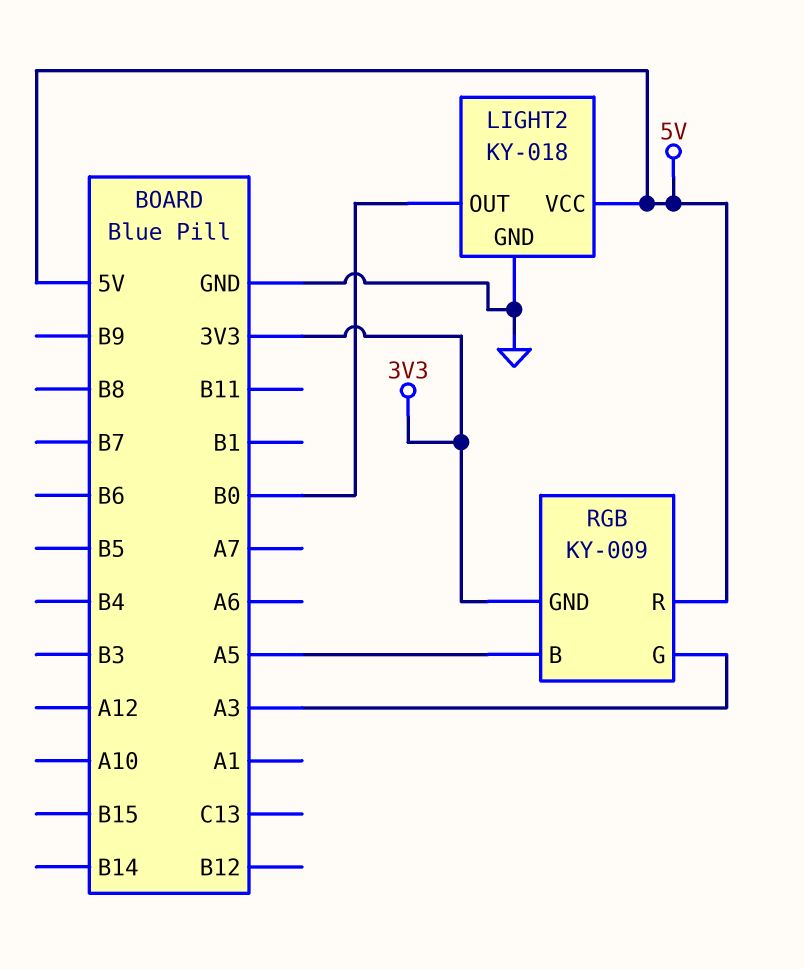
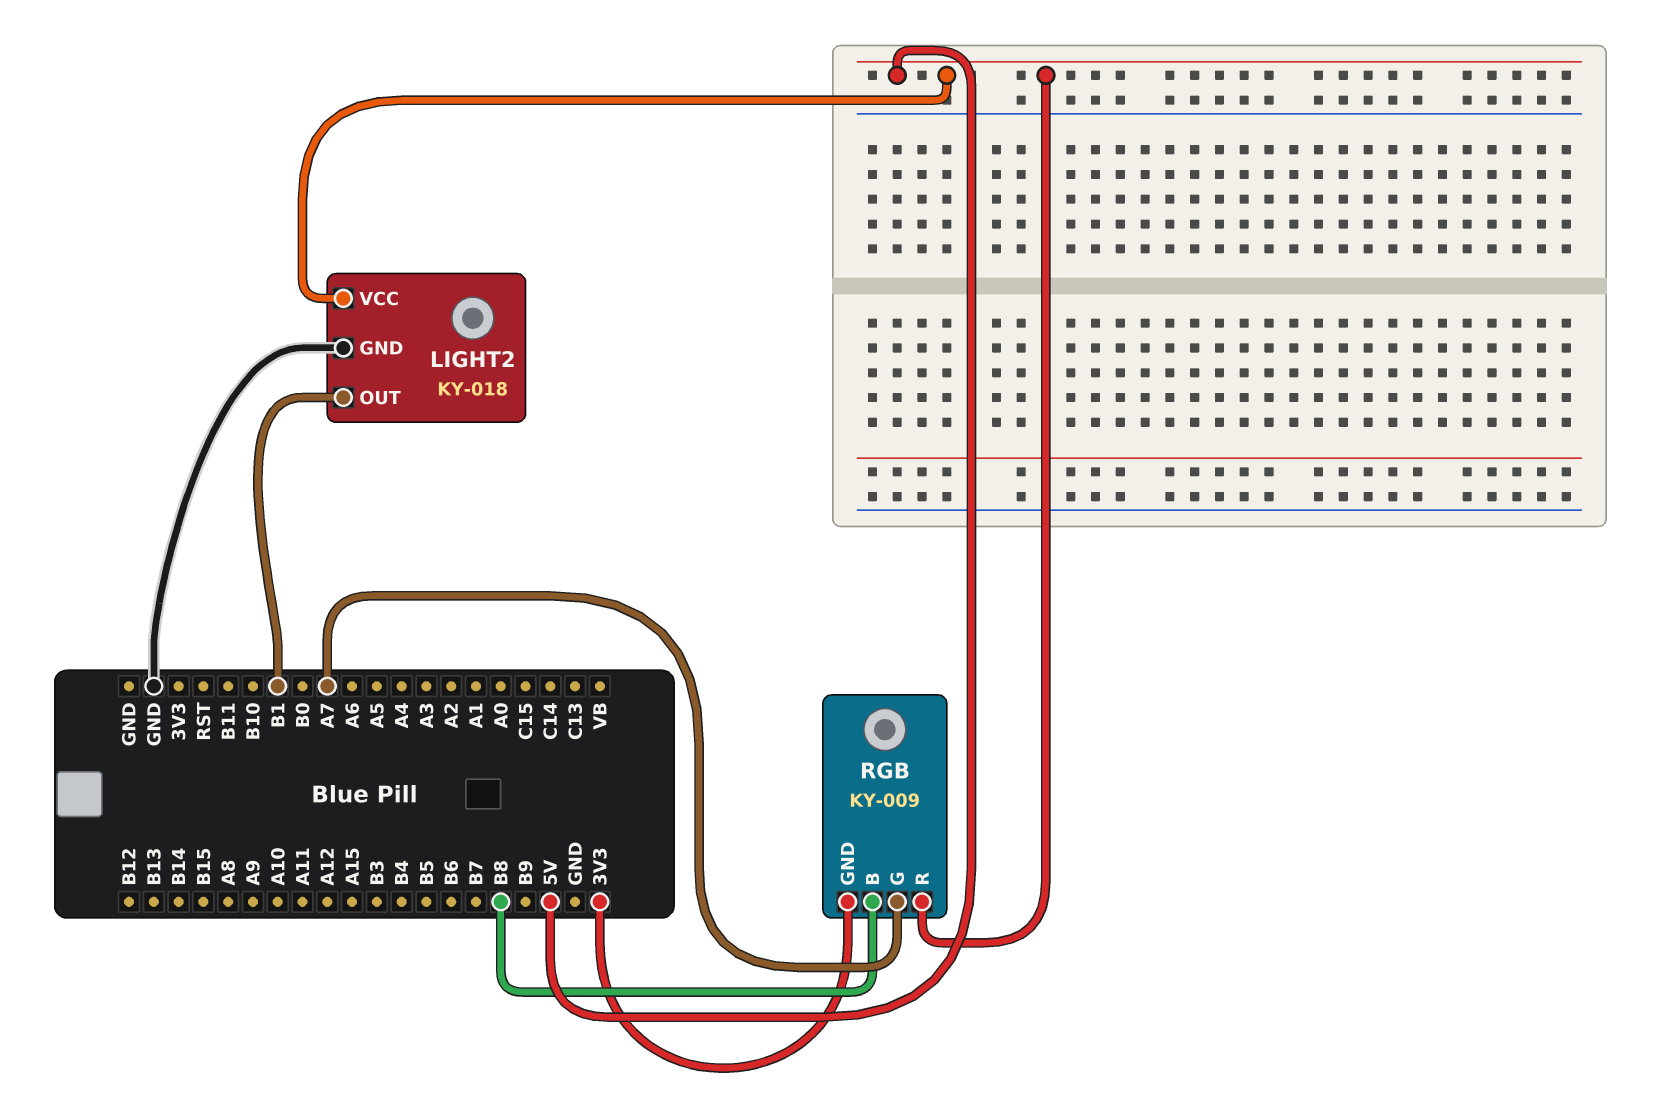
LIGHT2 pin OUT: B0 -> B1
RGB pin B: A5 -> B8
RGB pin G: A3 -> A7

